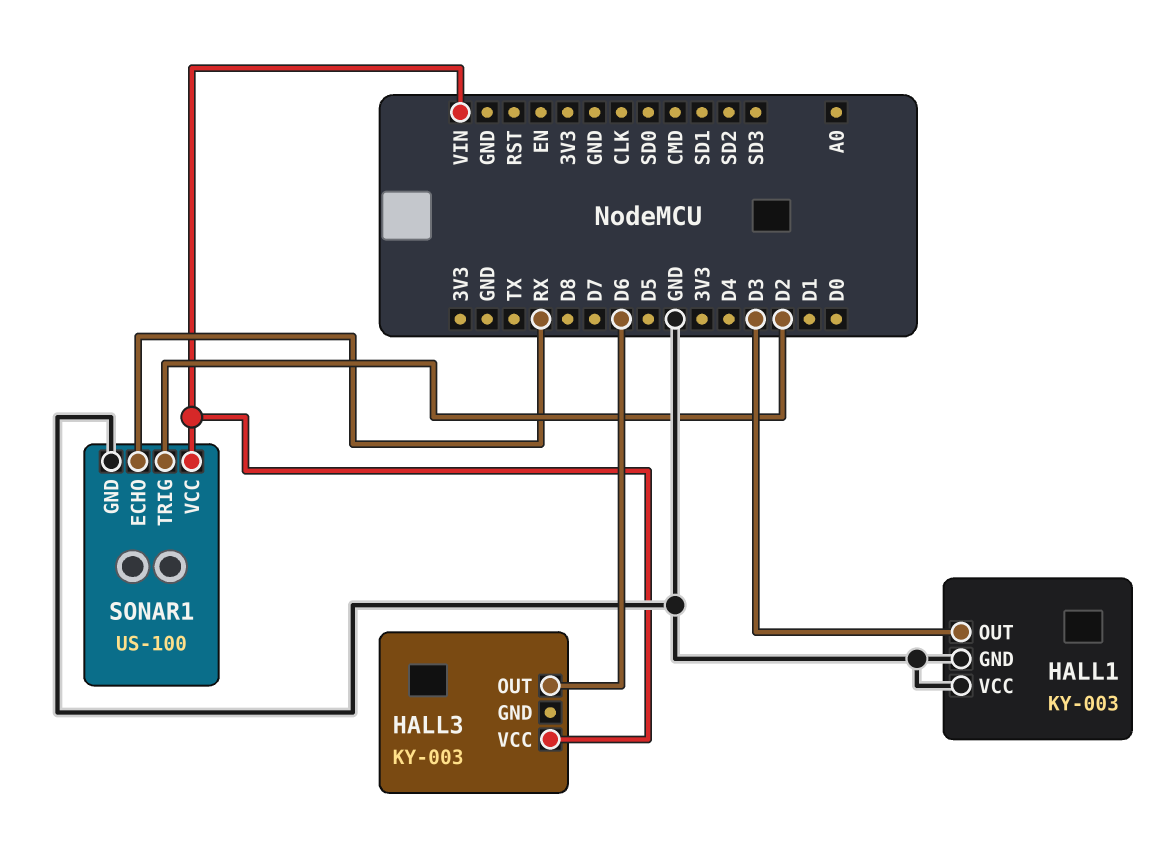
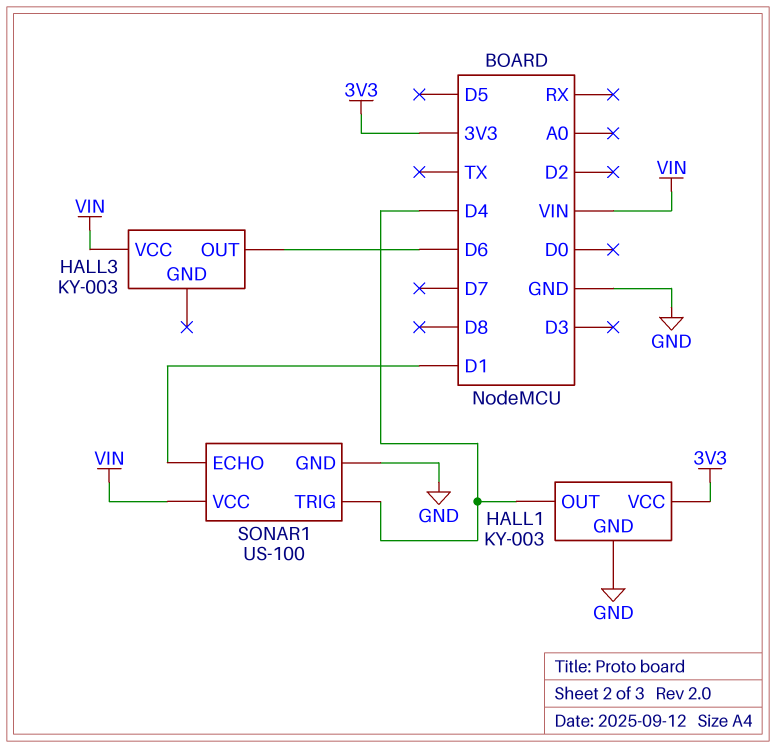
HALL1 pin OUT: D3 -> D4
HALL1 pin VCC: GND -> 3V3
SONAR1 pin ECHO: RX -> D1
SONAR1 pin TRIG: D2 -> D4

